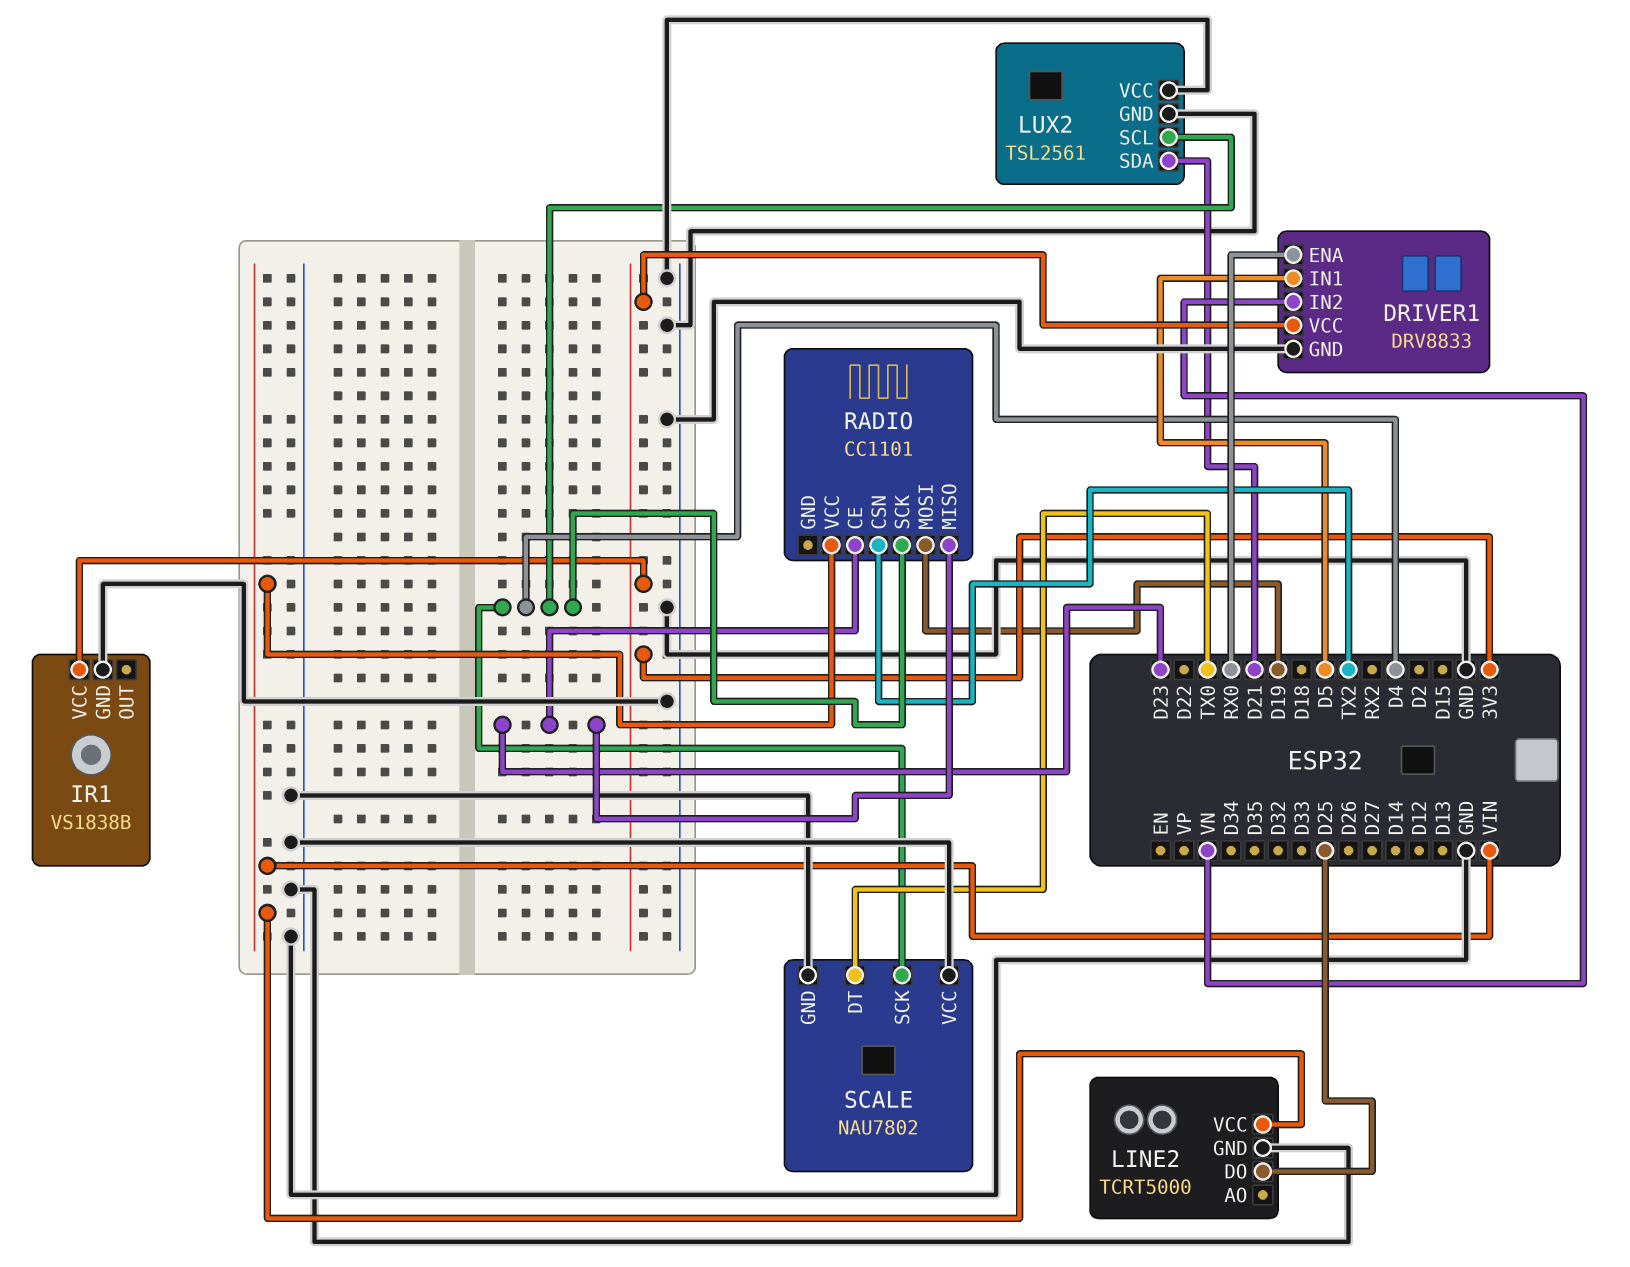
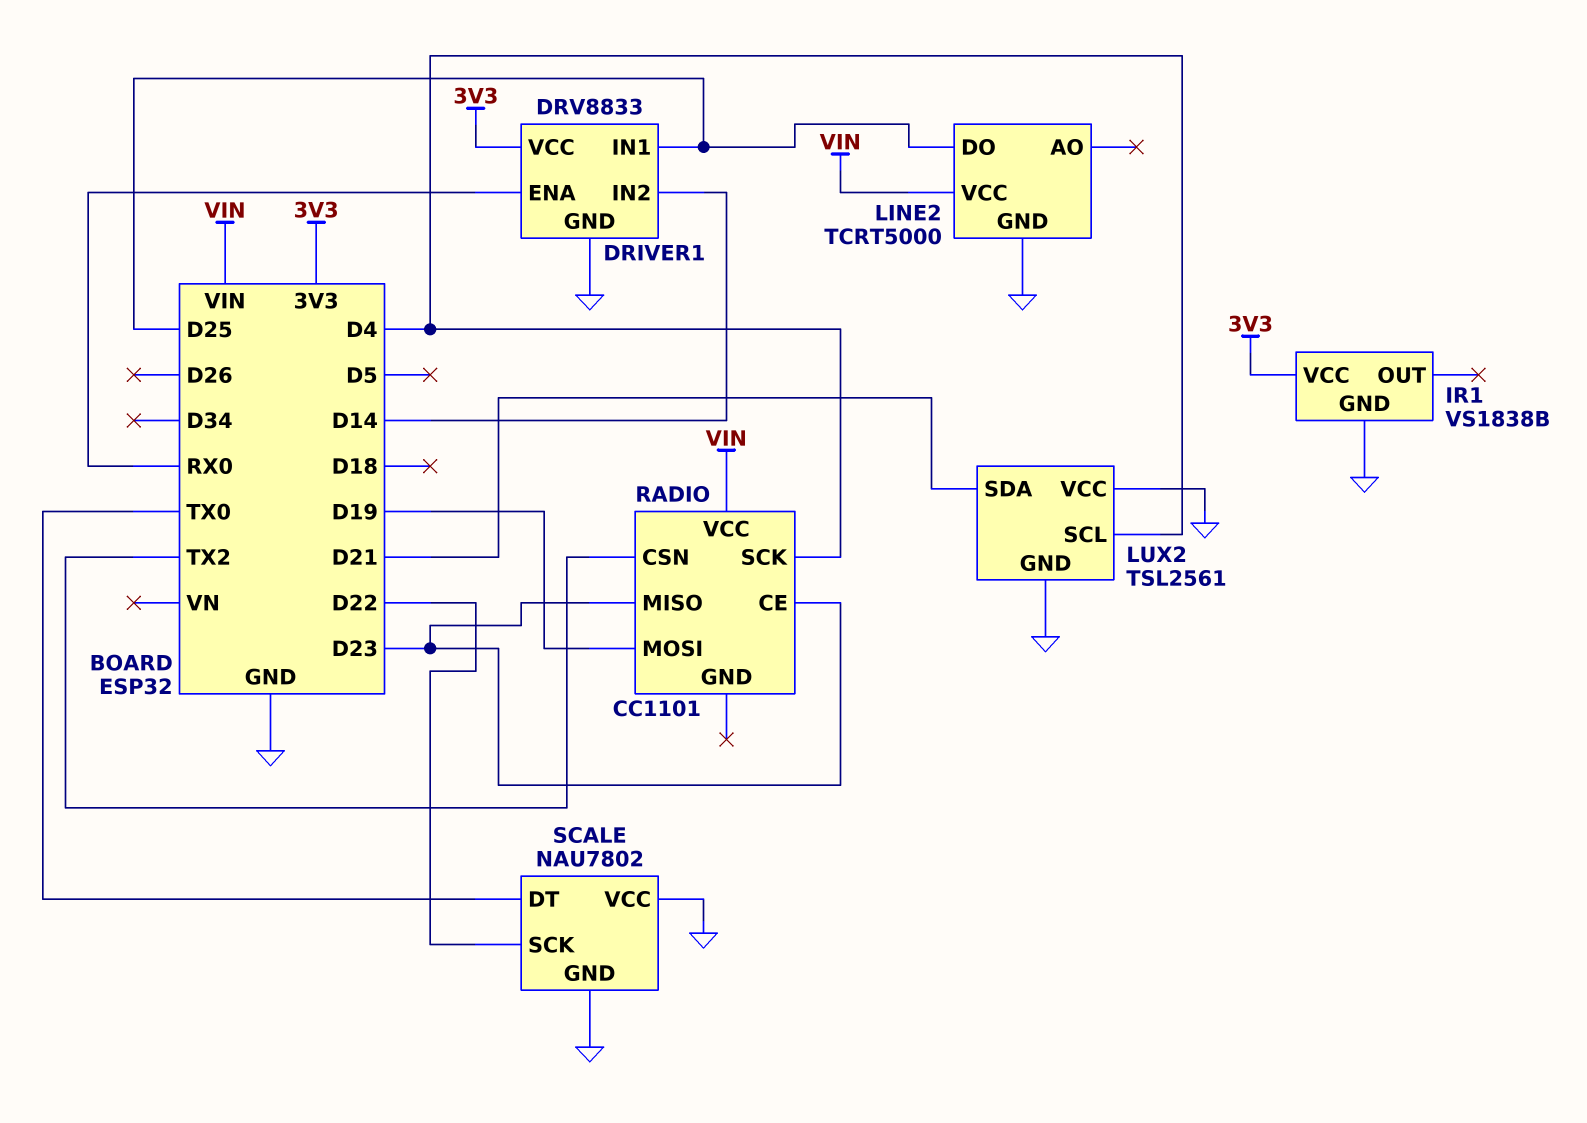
DRIVER1 pin IN1: D5 -> D25
DRIVER1 pin IN2: VN -> D14
SCALE pin SCK: D4 -> D22

